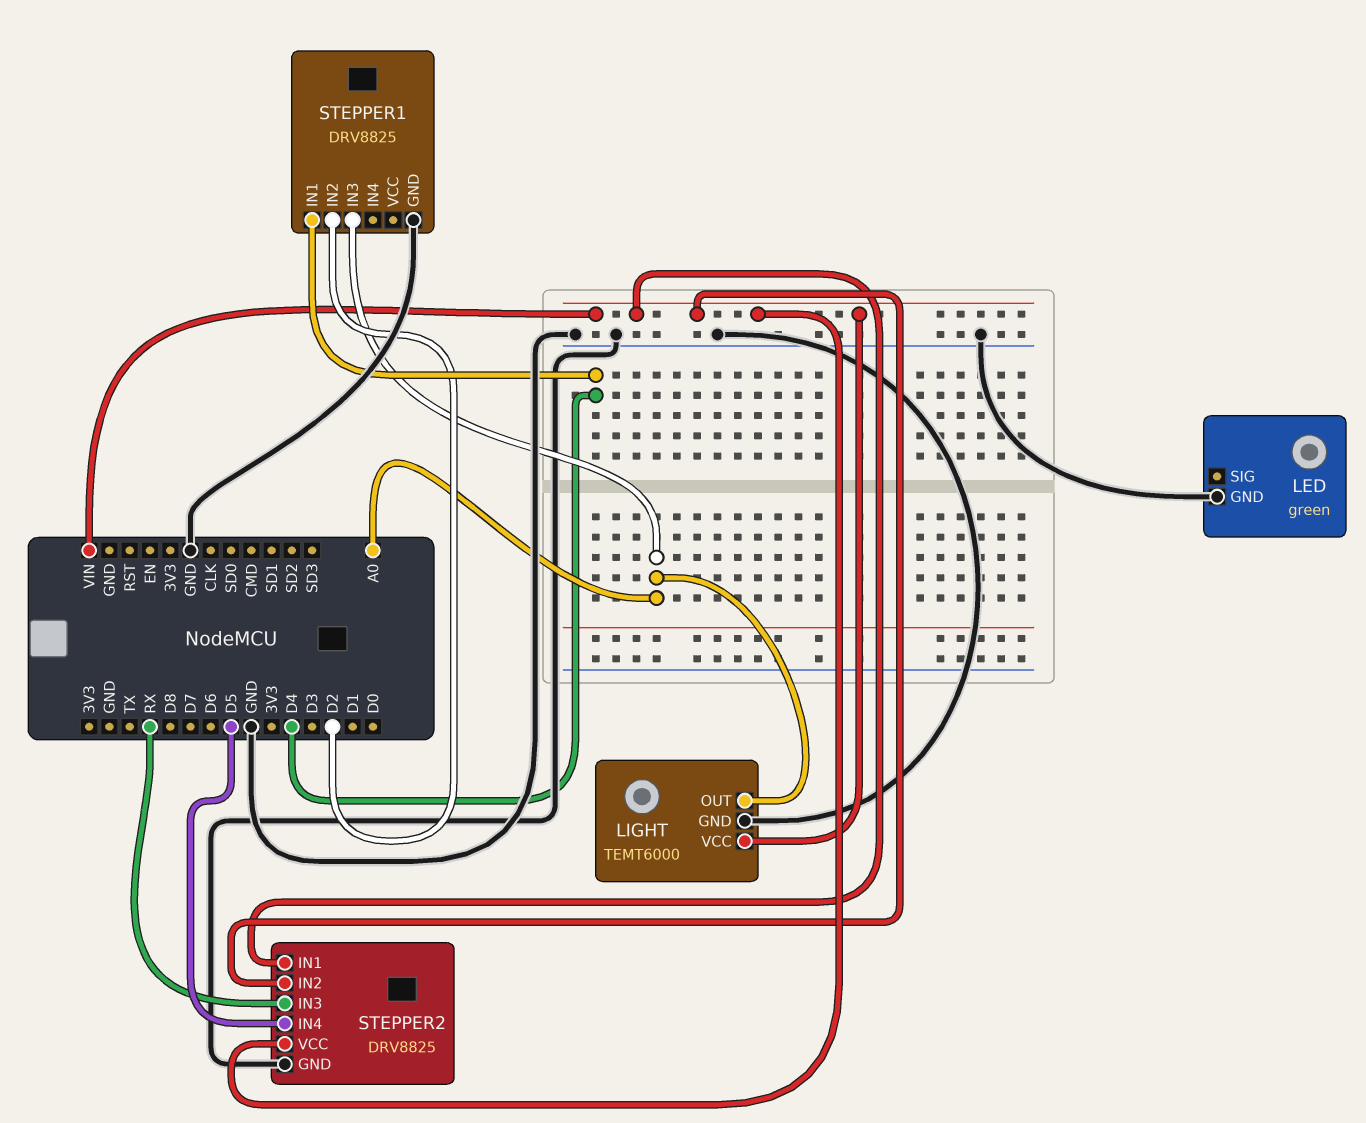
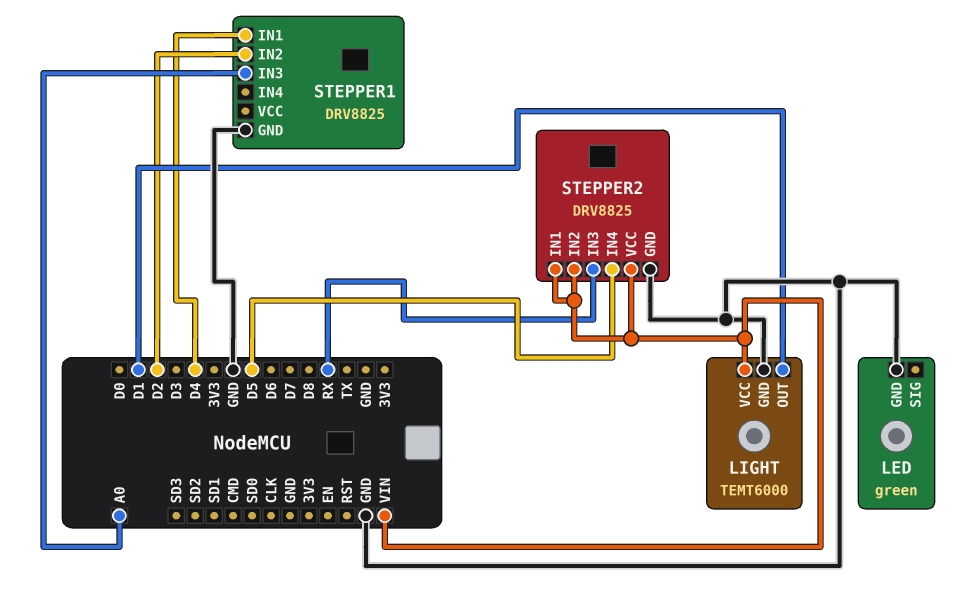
LIGHT pin OUT: A0 -> D1

